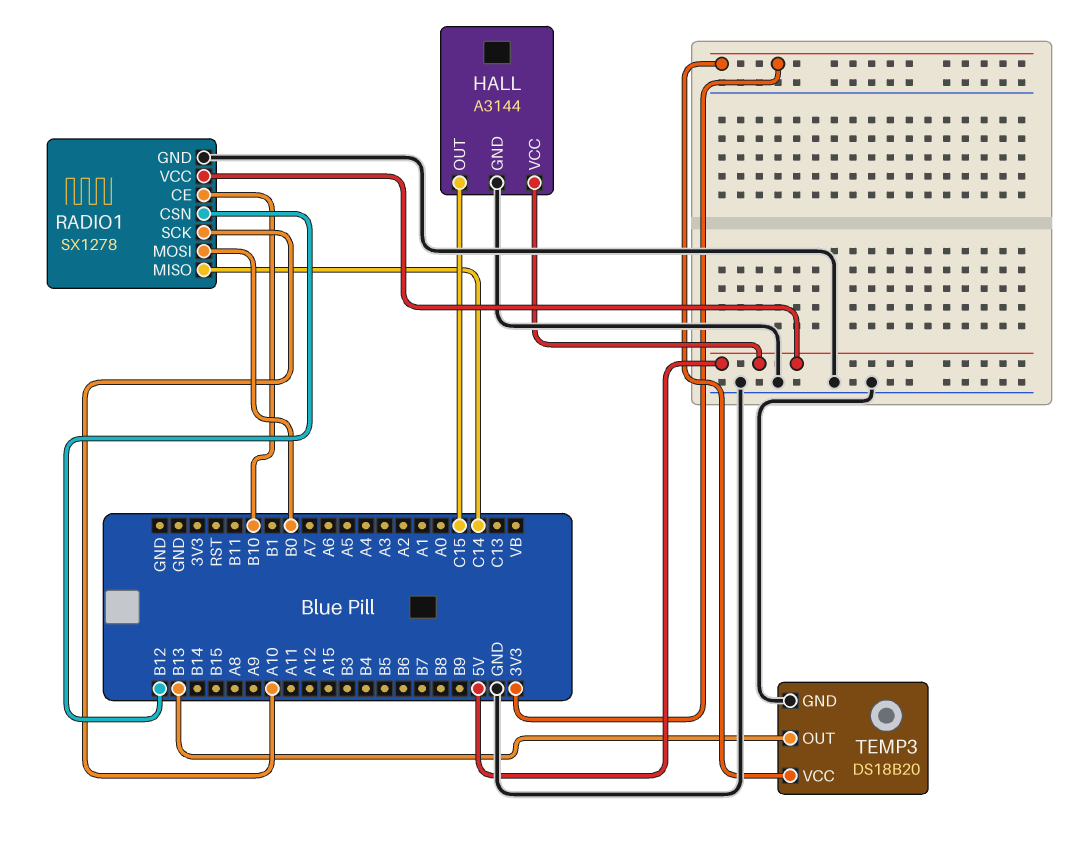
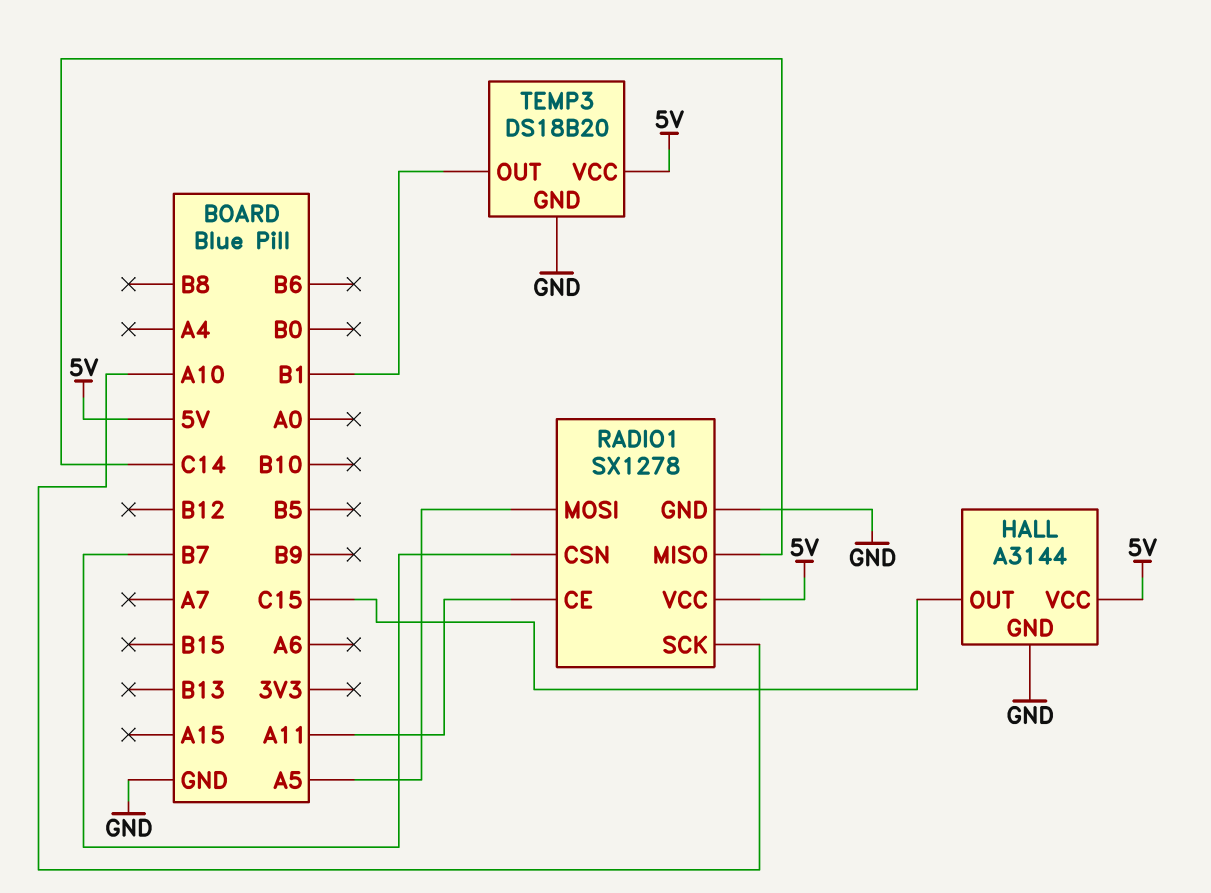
RADIO1 pin CE: B10 -> A11
RADIO1 pin CSN: B12 -> B7
RADIO1 pin MOSI: B0 -> A5
TEMP3 pin OUT: B13 -> B1
TEMP3 pin VCC: 3V3 -> 5V

